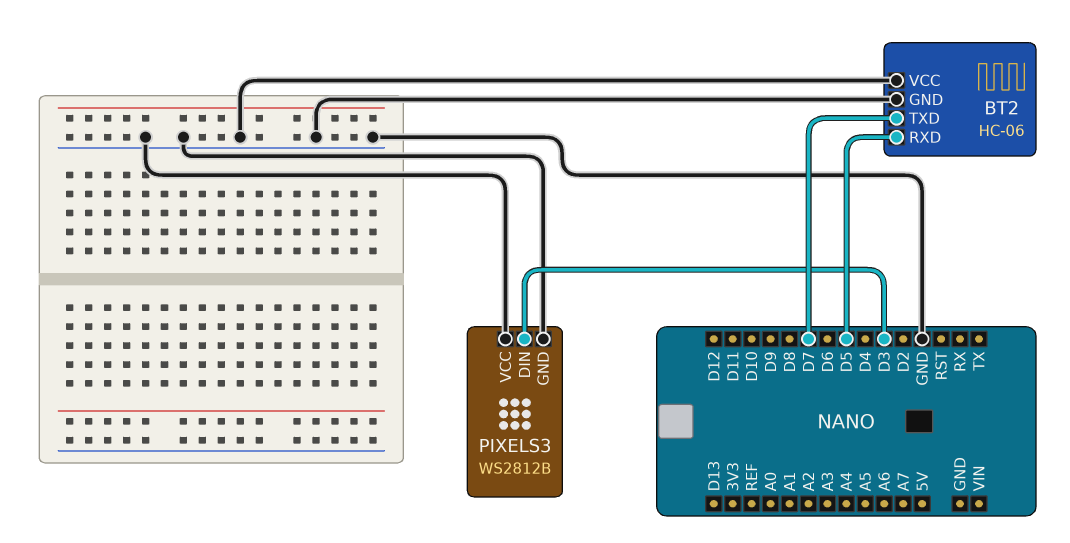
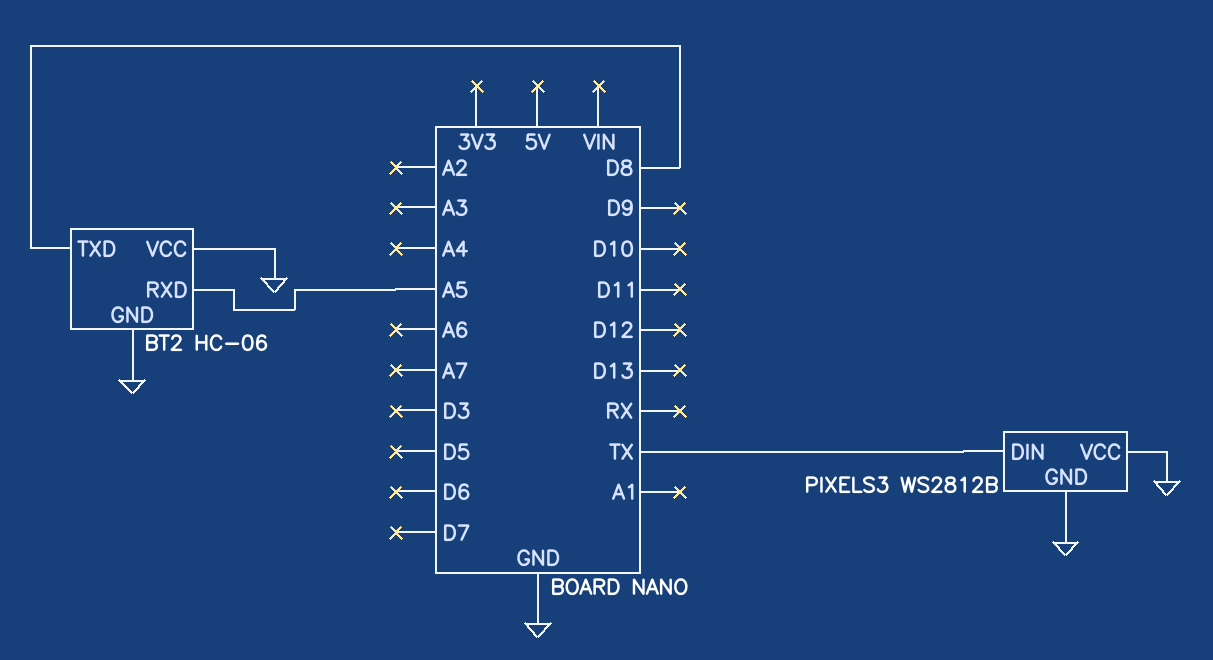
BT2 pin RXD: D5 -> A5
BT2 pin TXD: D7 -> D8
PIXELS3 pin DIN: D3 -> TX

